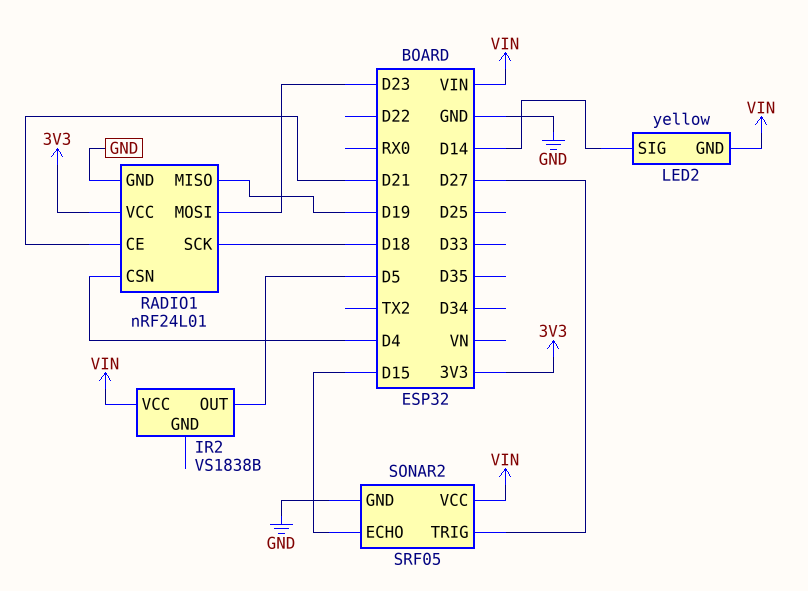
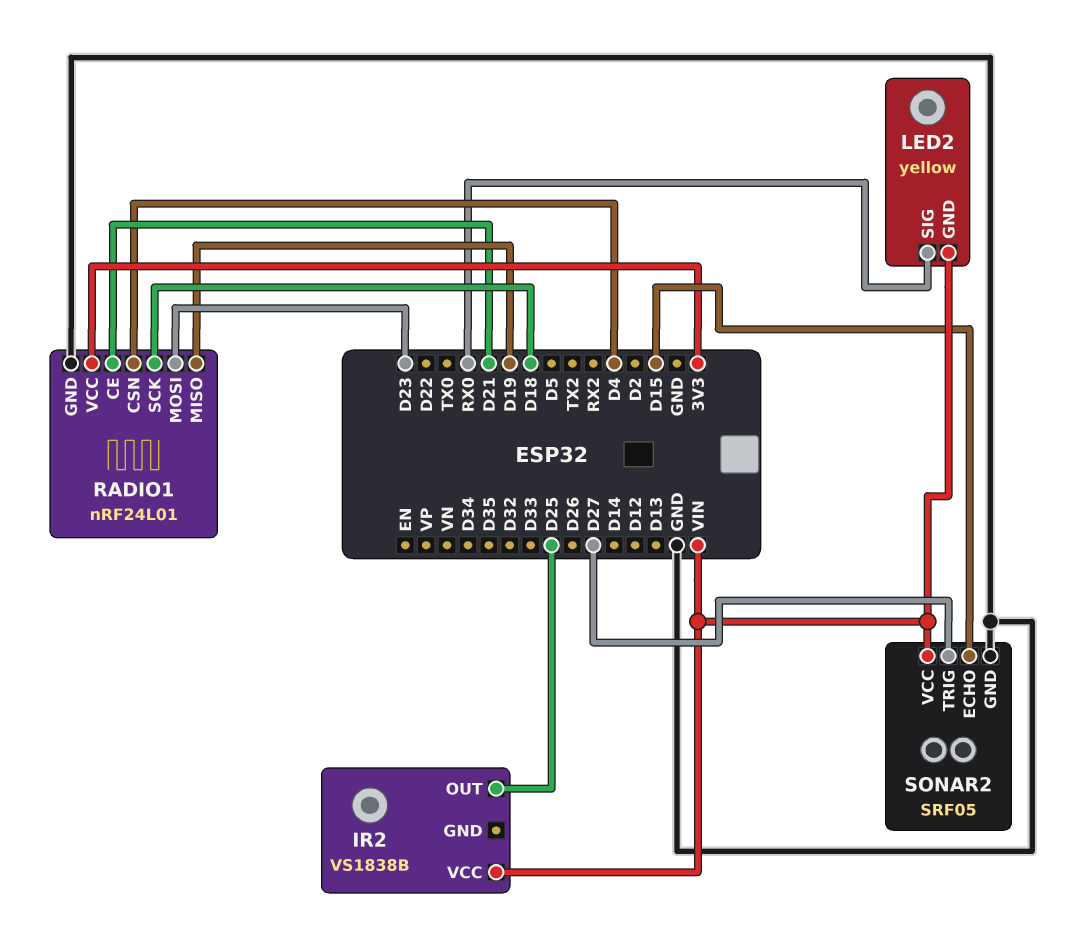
IR2 pin OUT: D5 -> D25
LED2 pin SIG: D14 -> RX0

